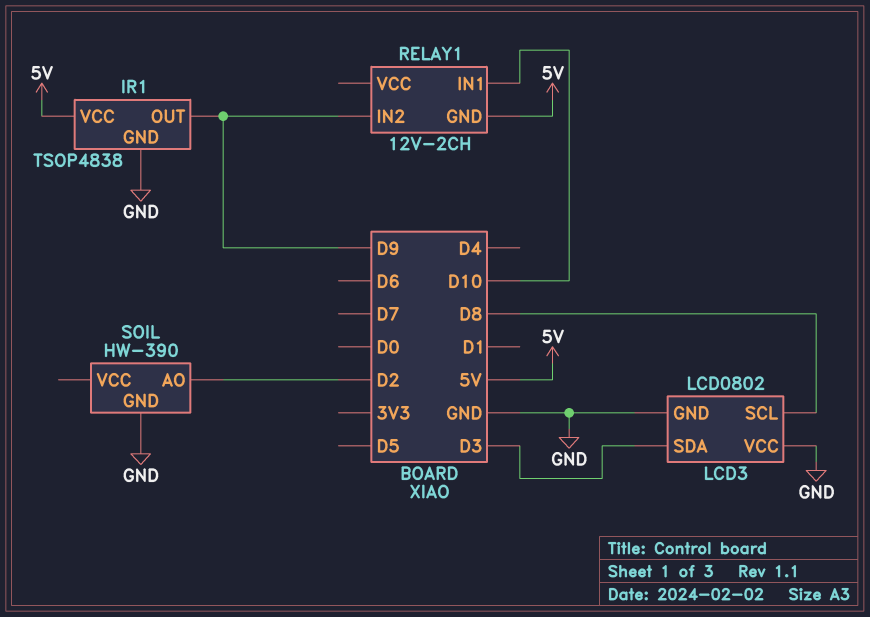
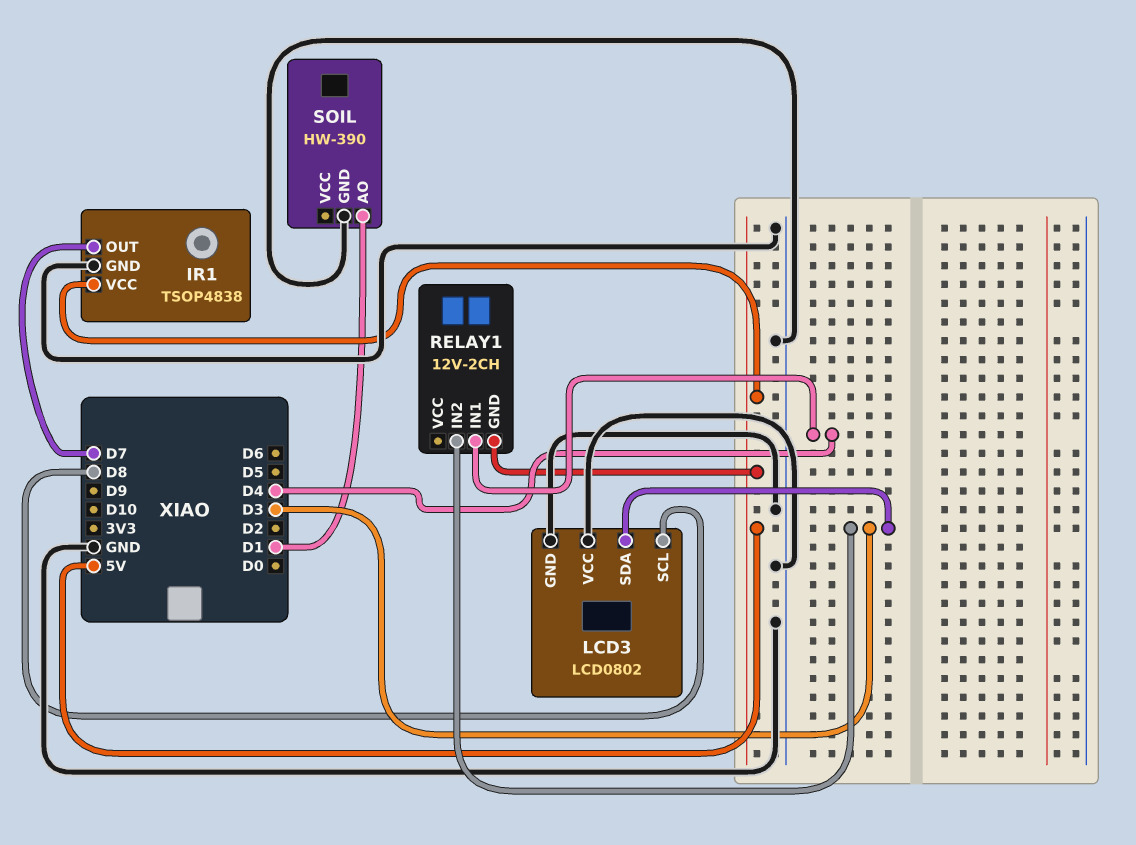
IR1 pin OUT: D9 -> D7
RELAY1 pin IN1: D10 -> D4
RELAY1 pin IN2: D9 -> D3
SOIL pin AO: D2 -> D1

